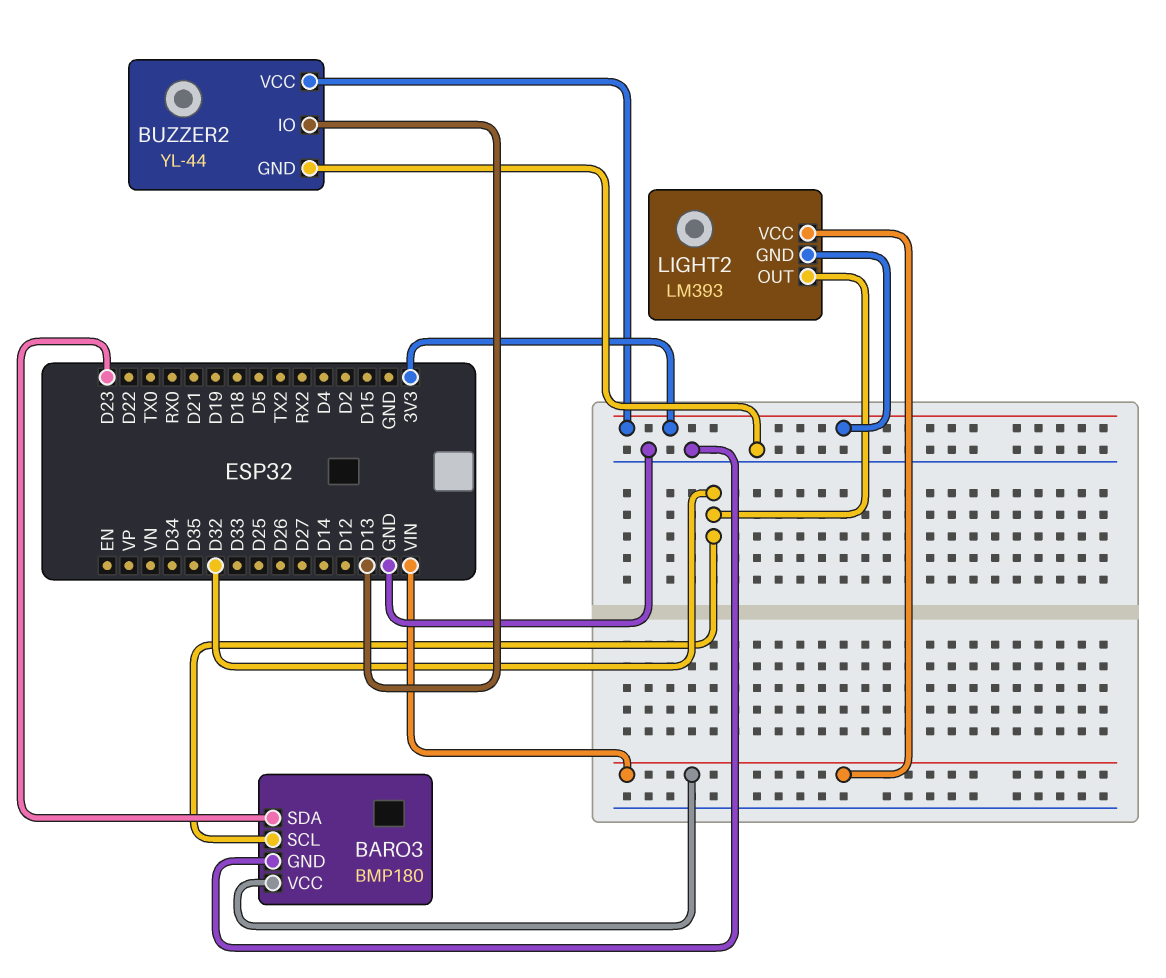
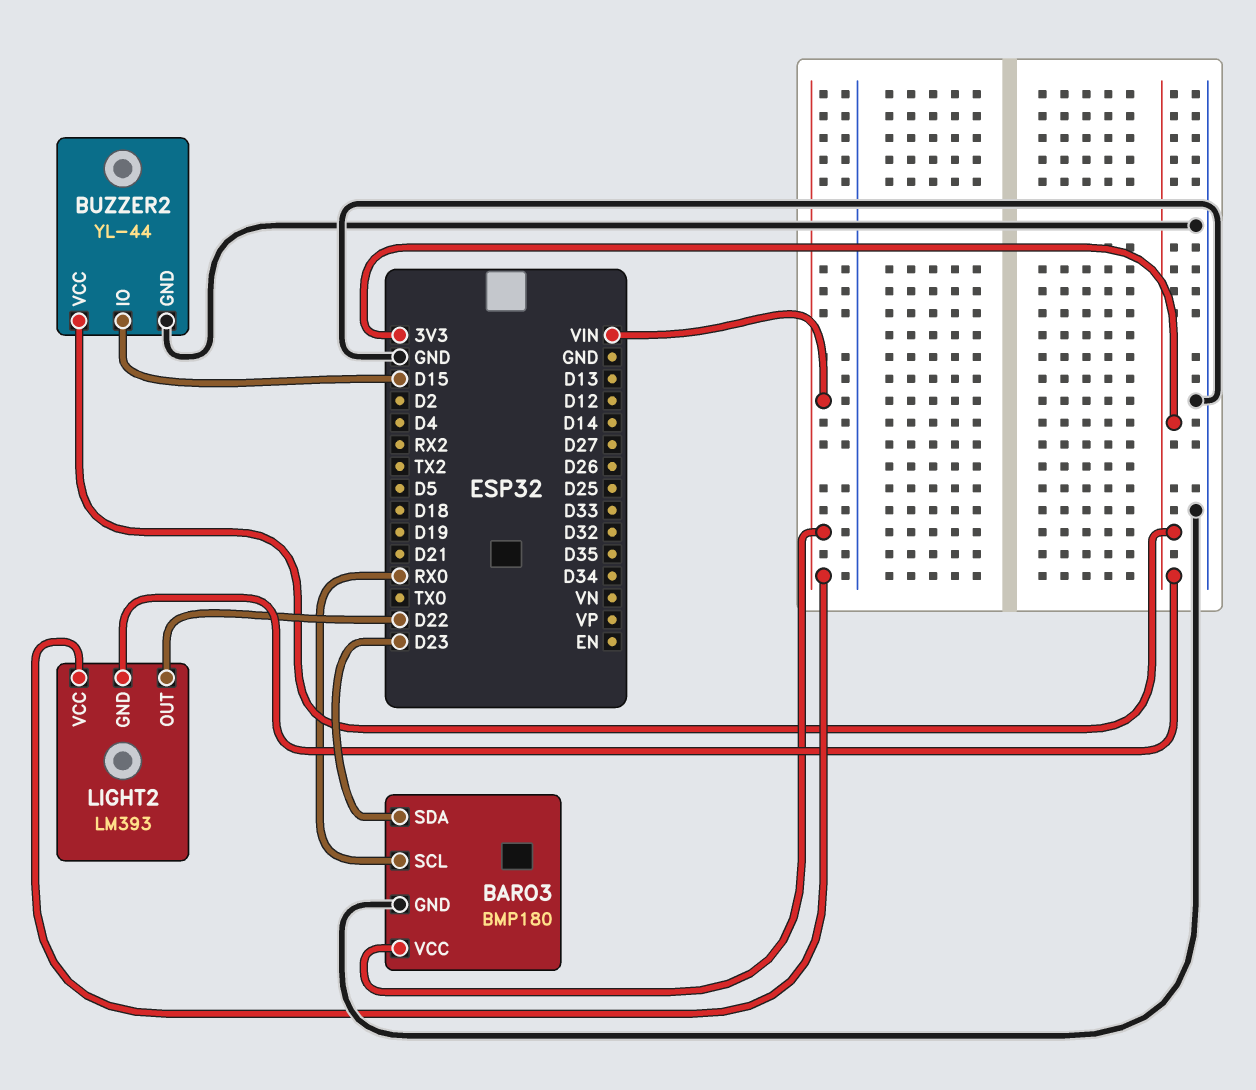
BARO3 pin SCL: D32 -> RX0
BUZZER2 pin IO: D13 -> D15
LIGHT2 pin OUT: D32 -> D22

